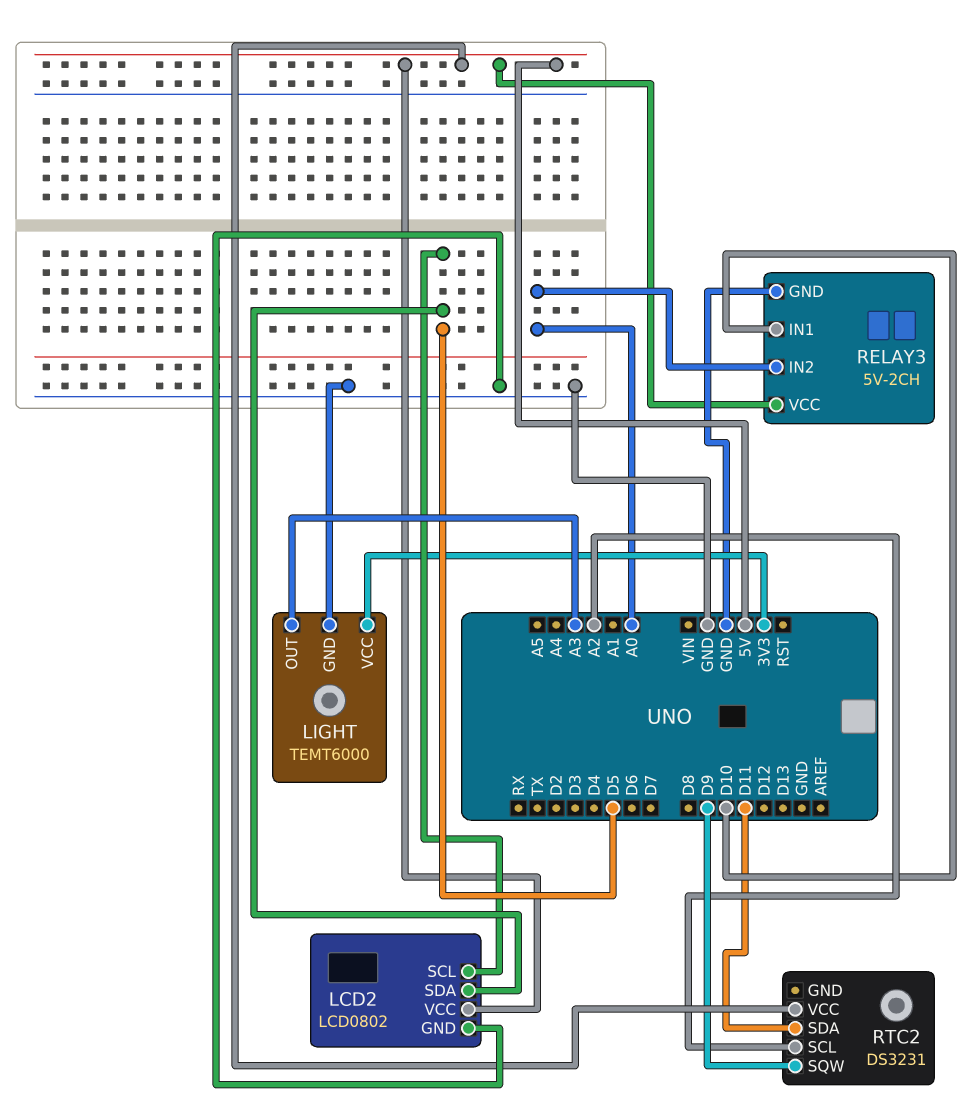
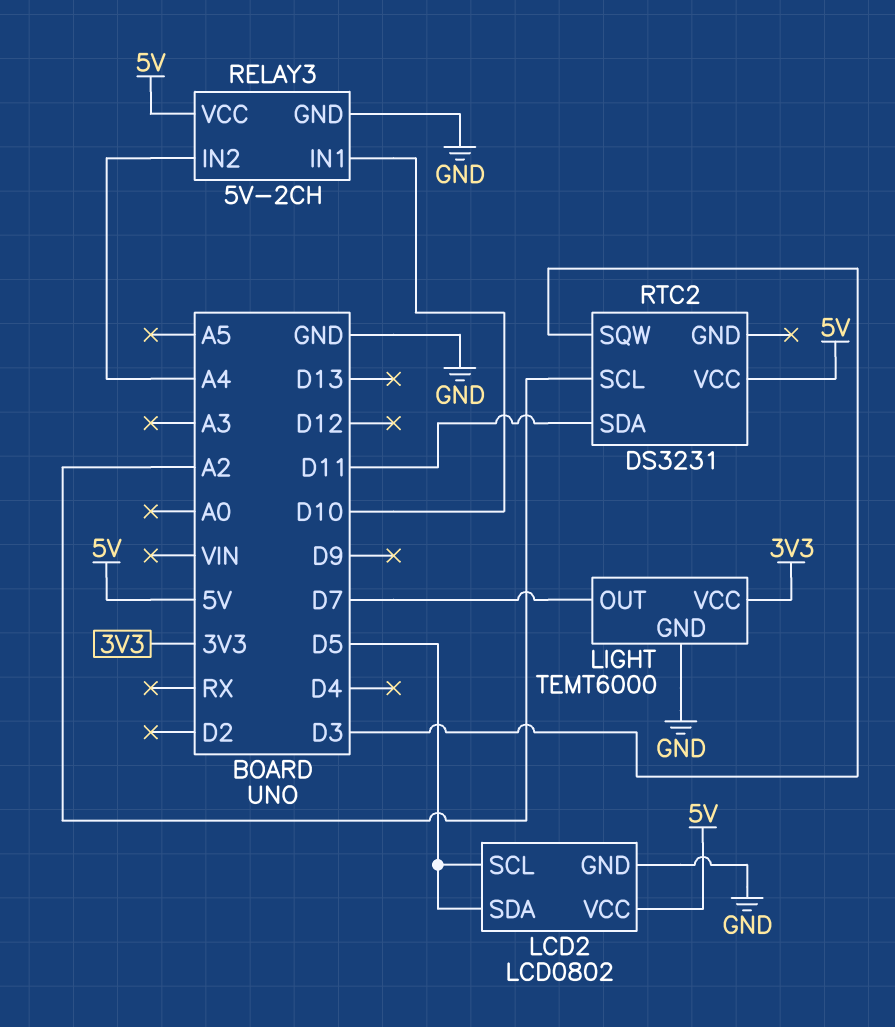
LIGHT pin OUT: A3 -> D7
RELAY3 pin IN2: A0 -> A4
RTC2 pin SQW: D9 -> D3

